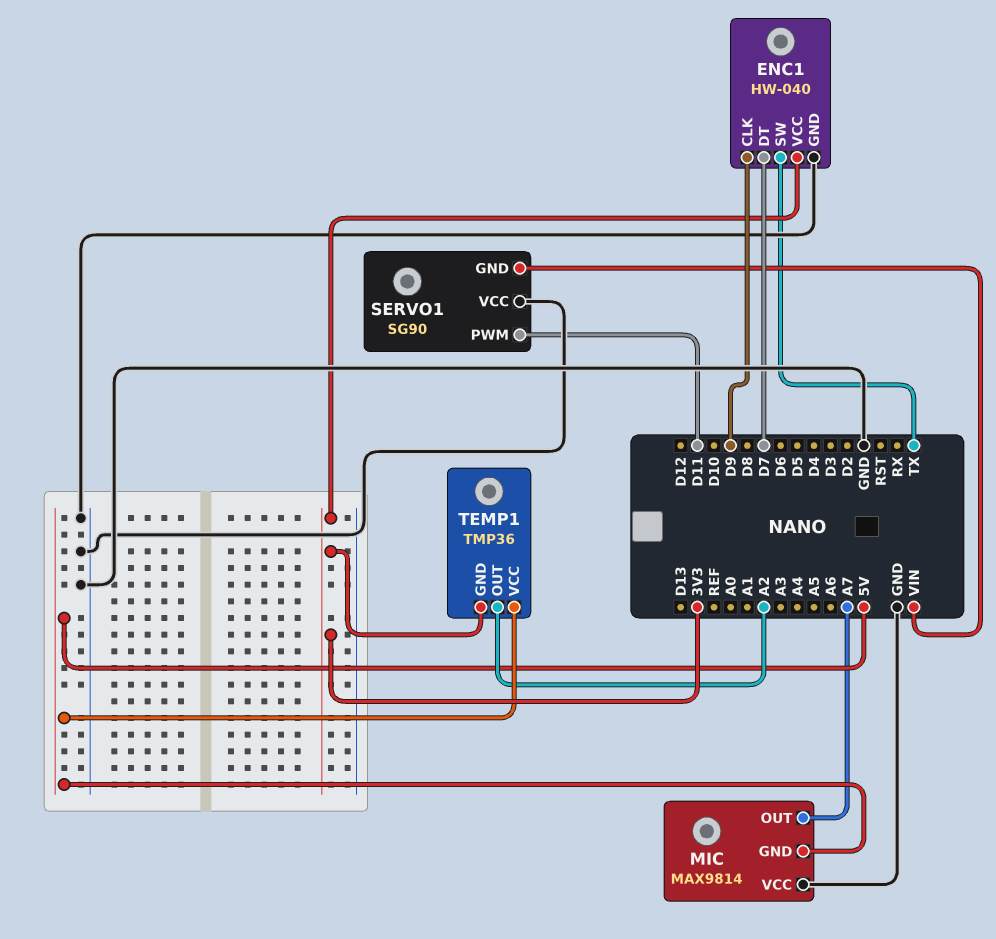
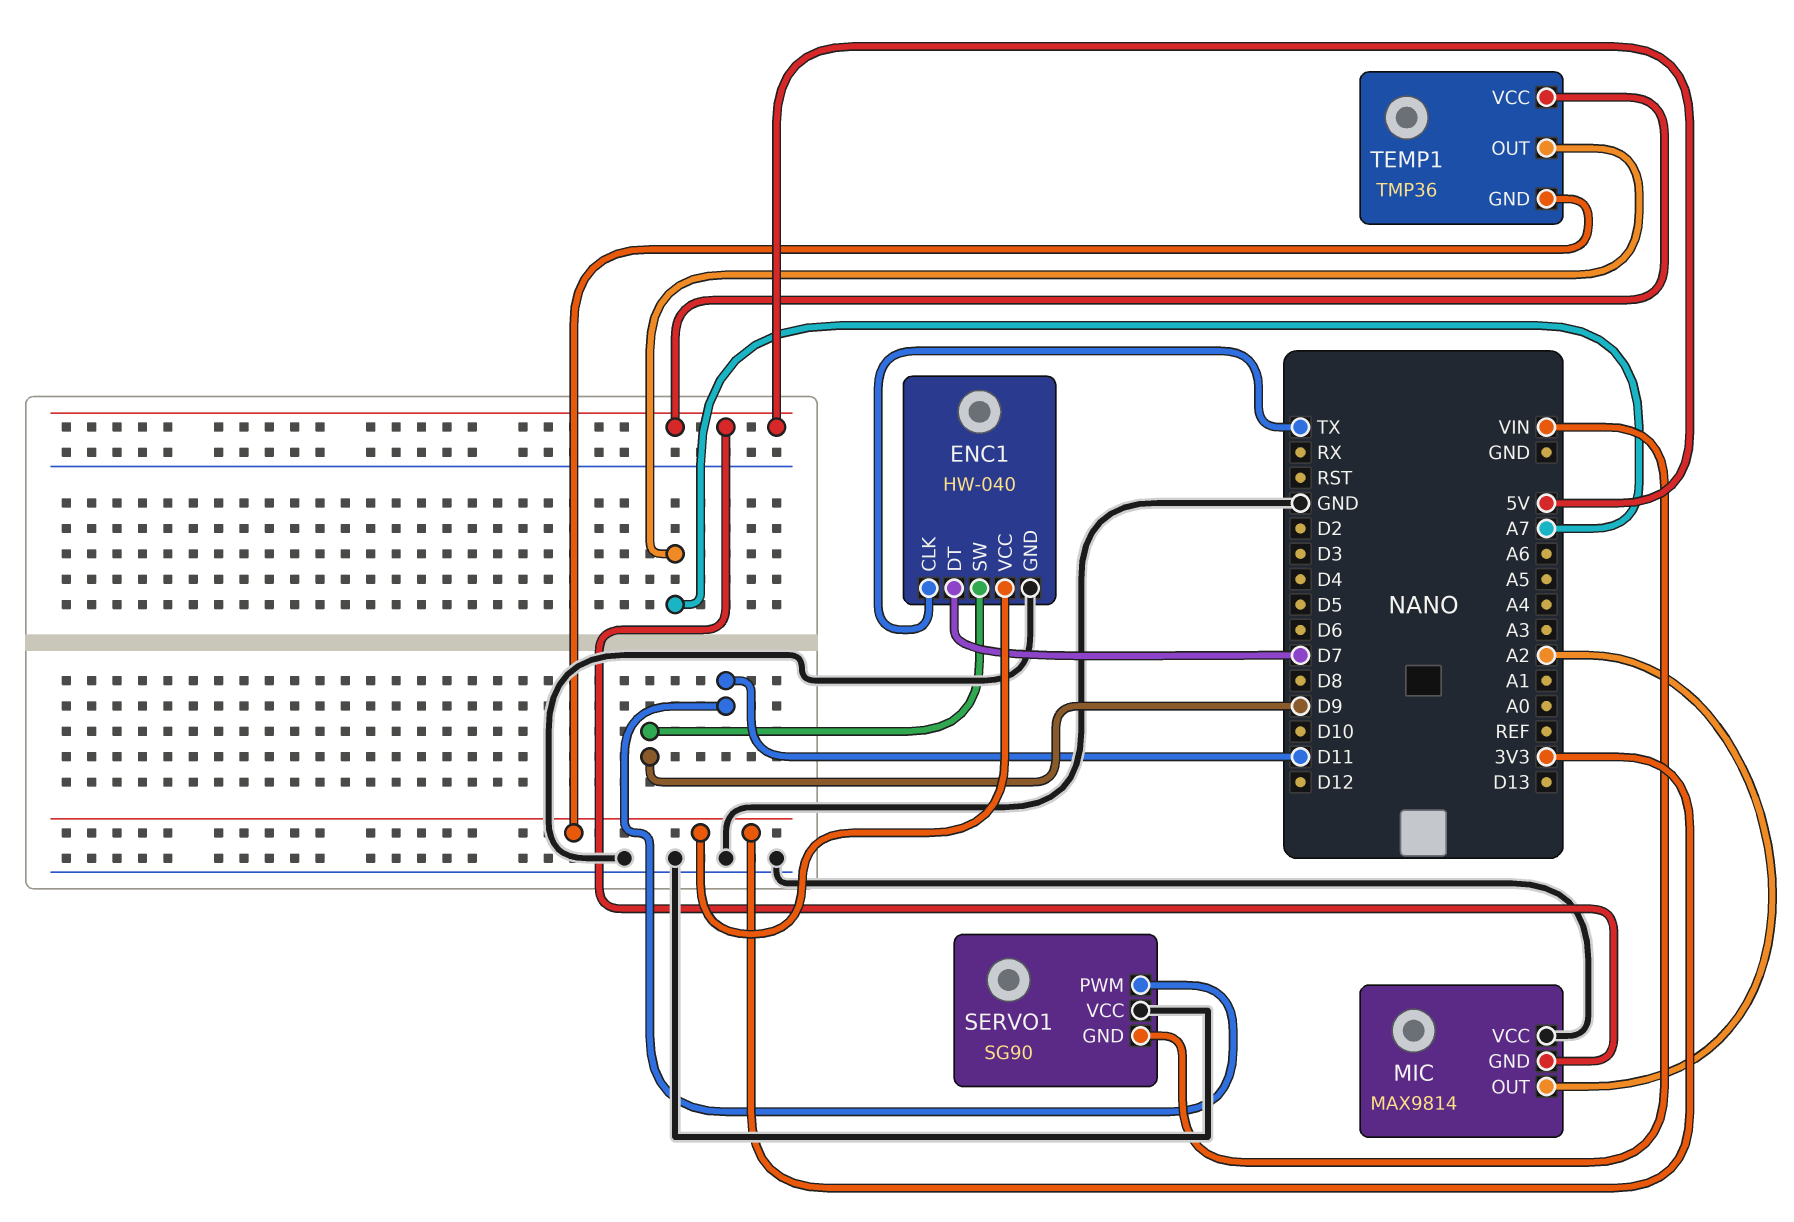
ENC1 pin CLK: D9 -> TX
ENC1 pin SW: TX -> D9
MIC pin OUT: A7 -> A2
TEMP1 pin OUT: A2 -> A7

